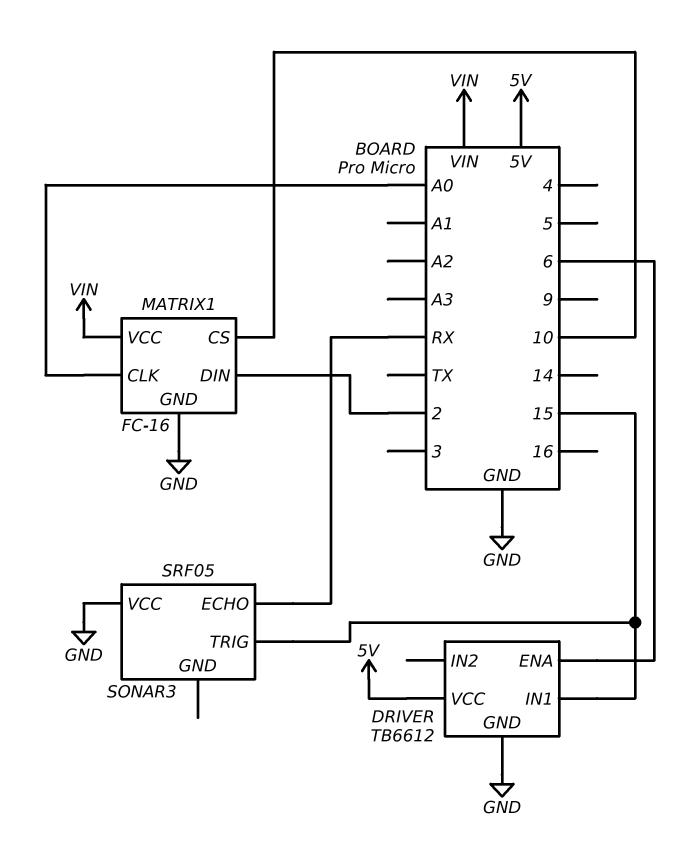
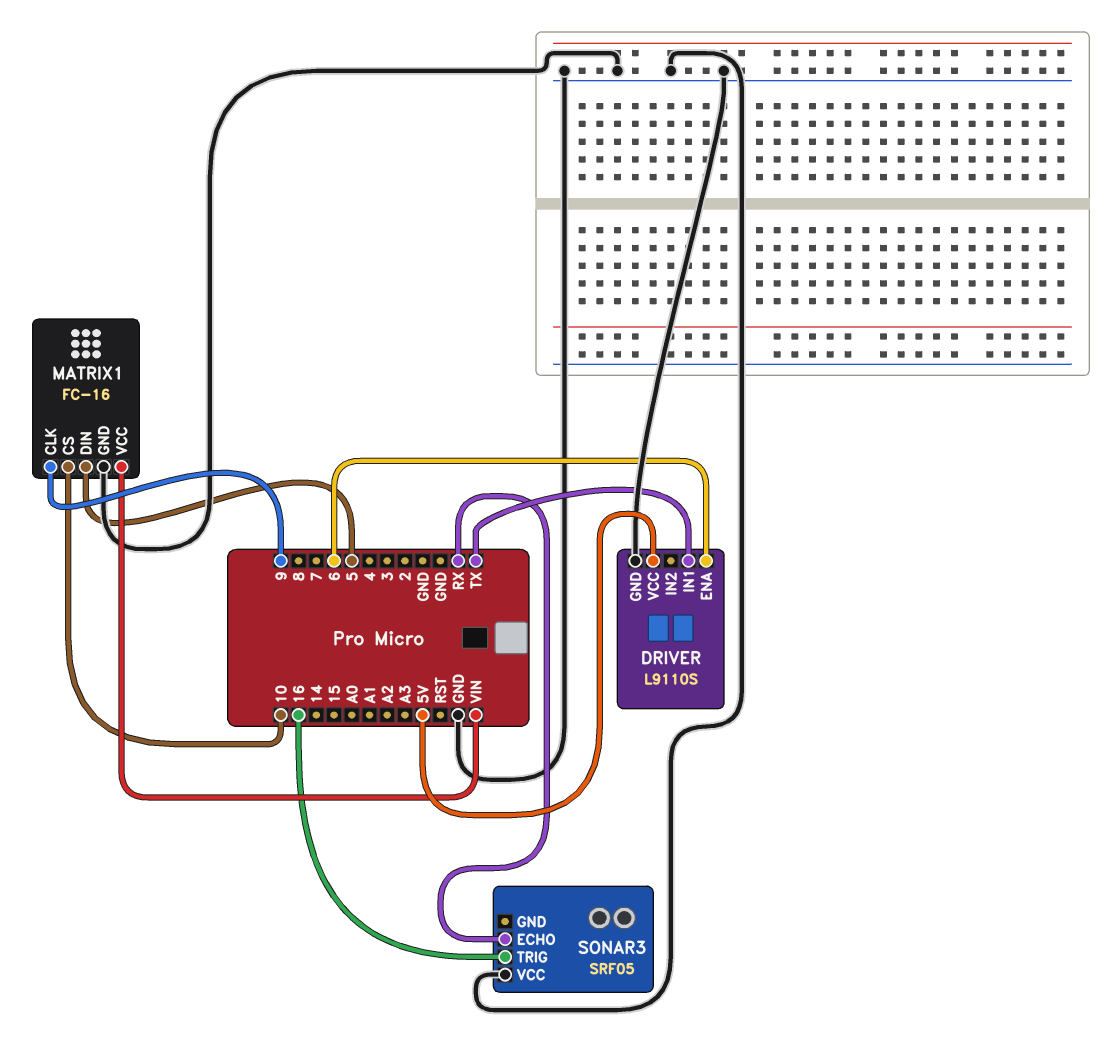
DRIVER: TB6612 -> L9110S
DRIVER pin IN1: 15 -> TX
MATRIX1 pin CLK: A0 -> 9
MATRIX1 pin DIN: 2 -> 5
SONAR3 pin TRIG: 15 -> 16

